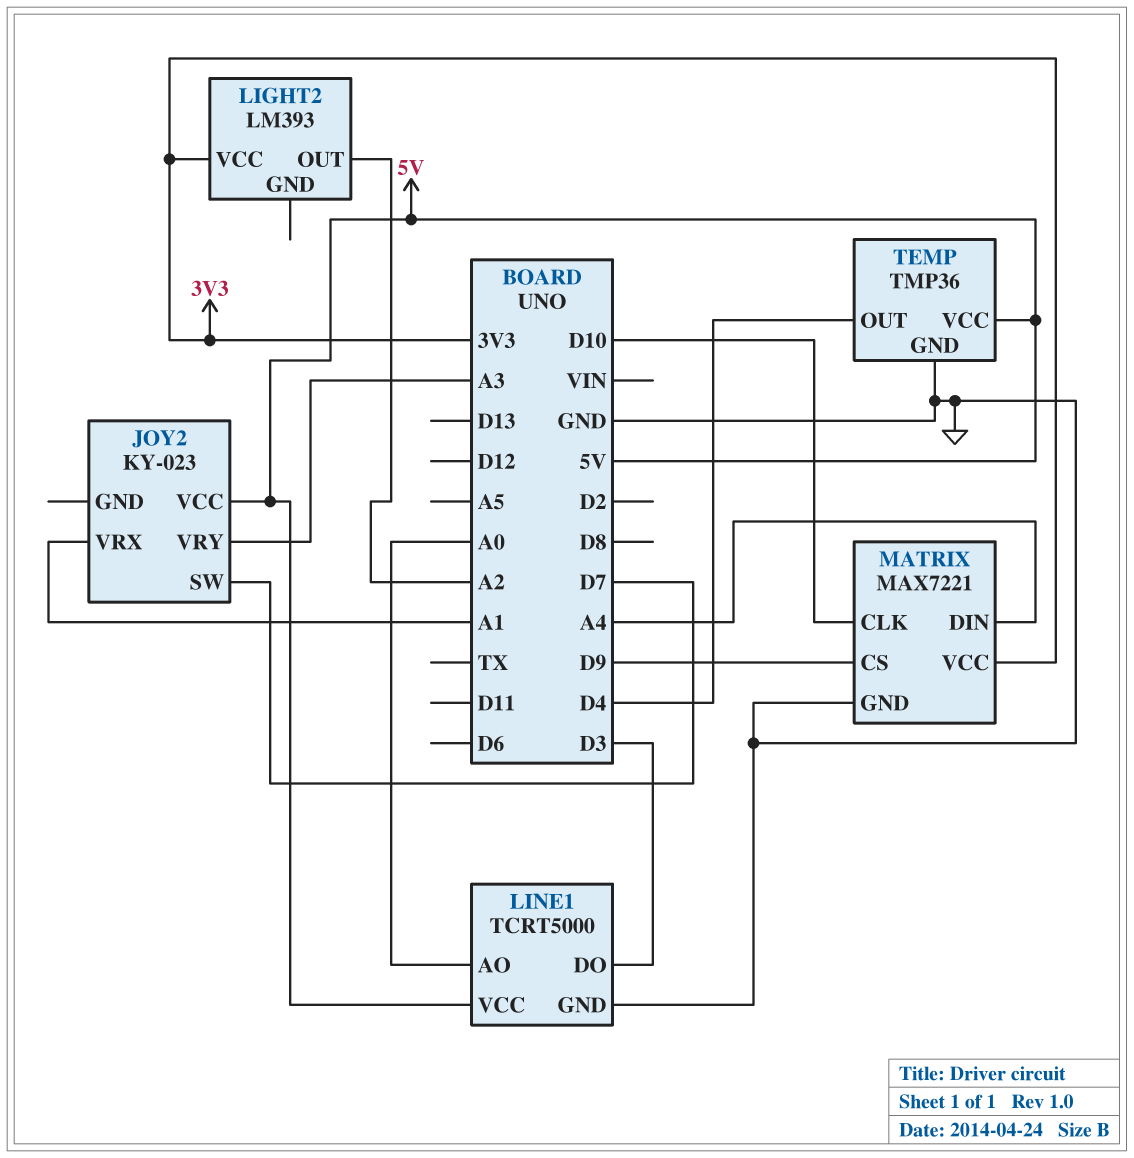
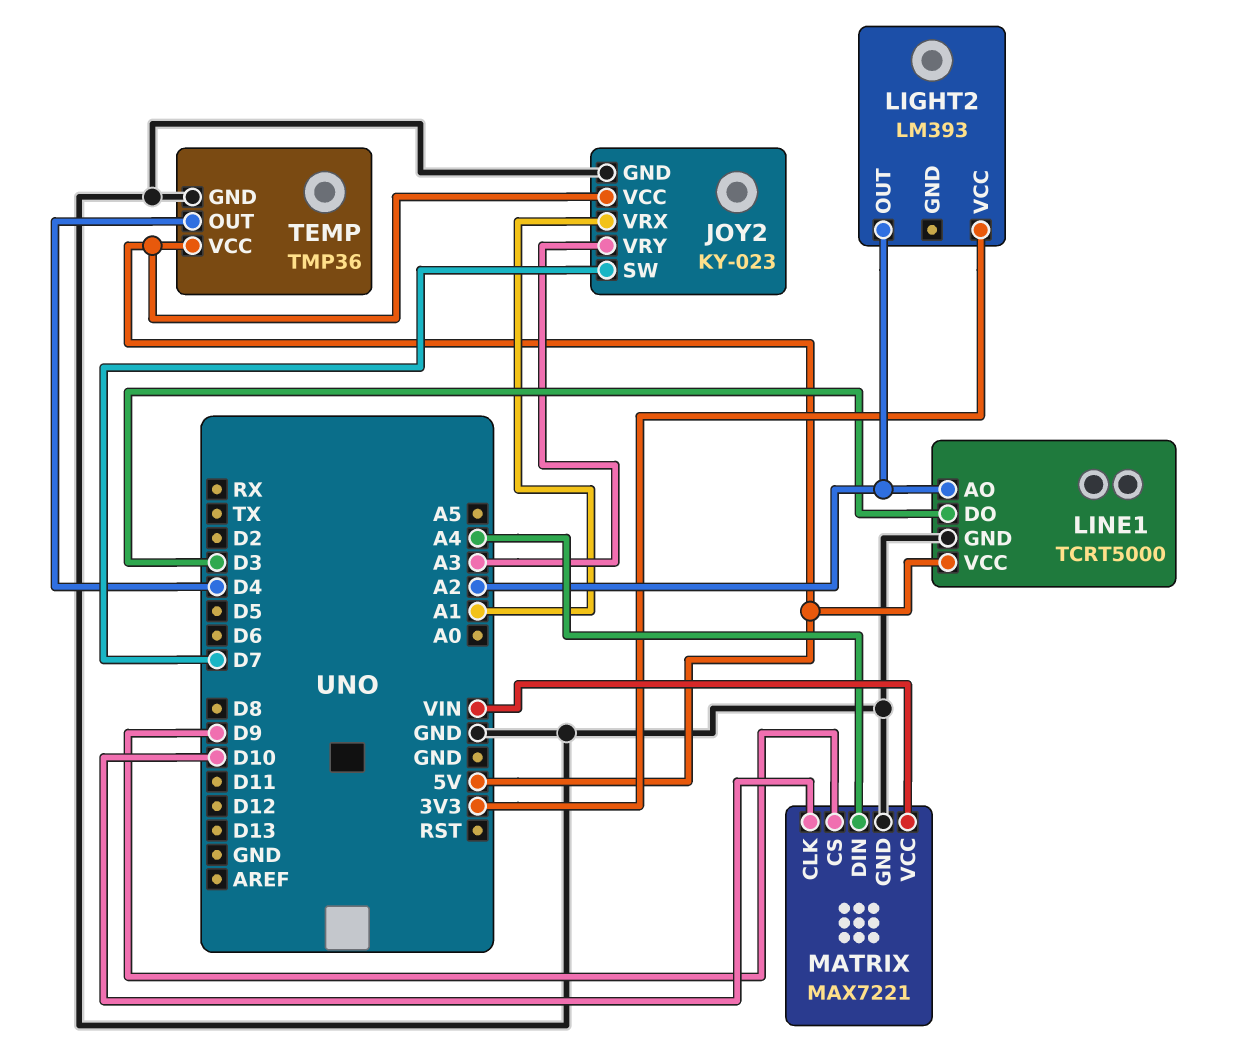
JOY2 pin GND: none -> GND
LINE1 pin AO: A0 -> A2
MATRIX pin VCC: 3V3 -> VIN

